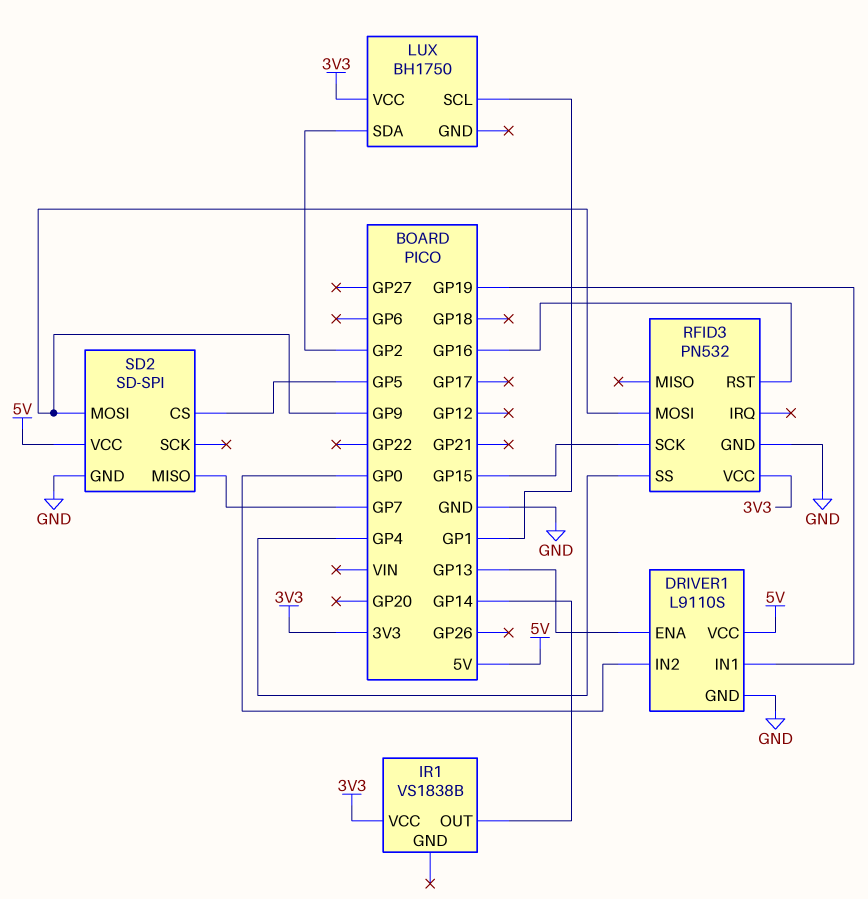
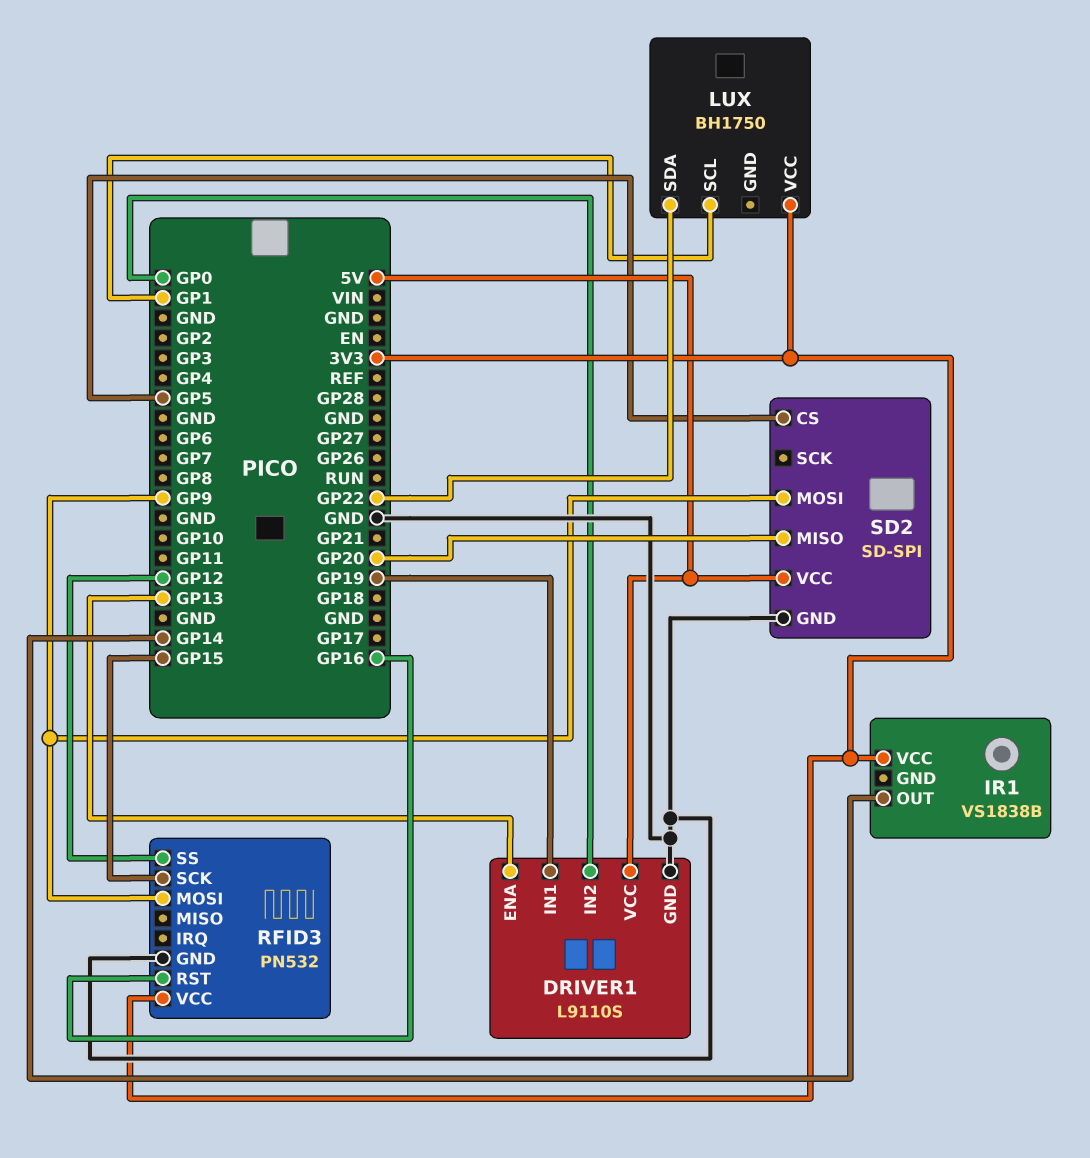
LUX pin SDA: GP2 -> GP22
RFID3 pin SS: GP4 -> GP12
SD2 pin MISO: GP7 -> GP20

